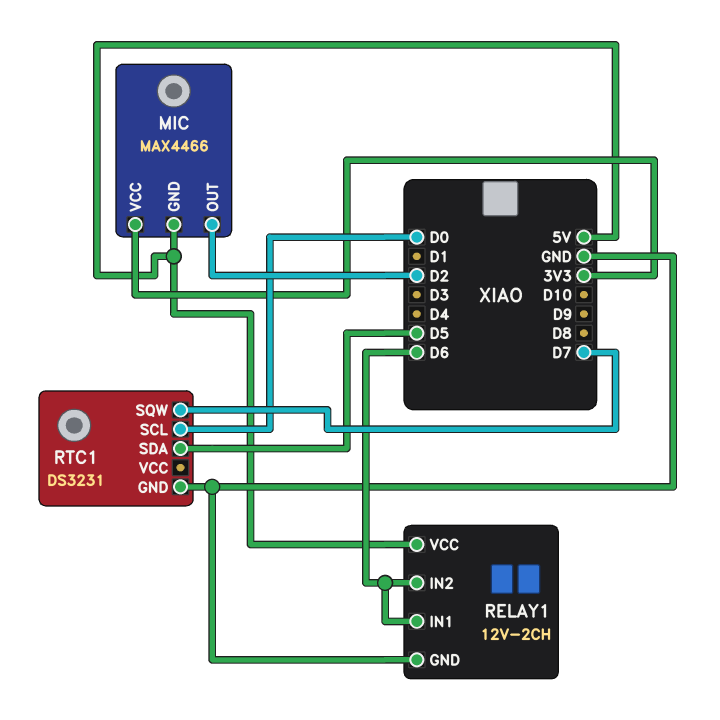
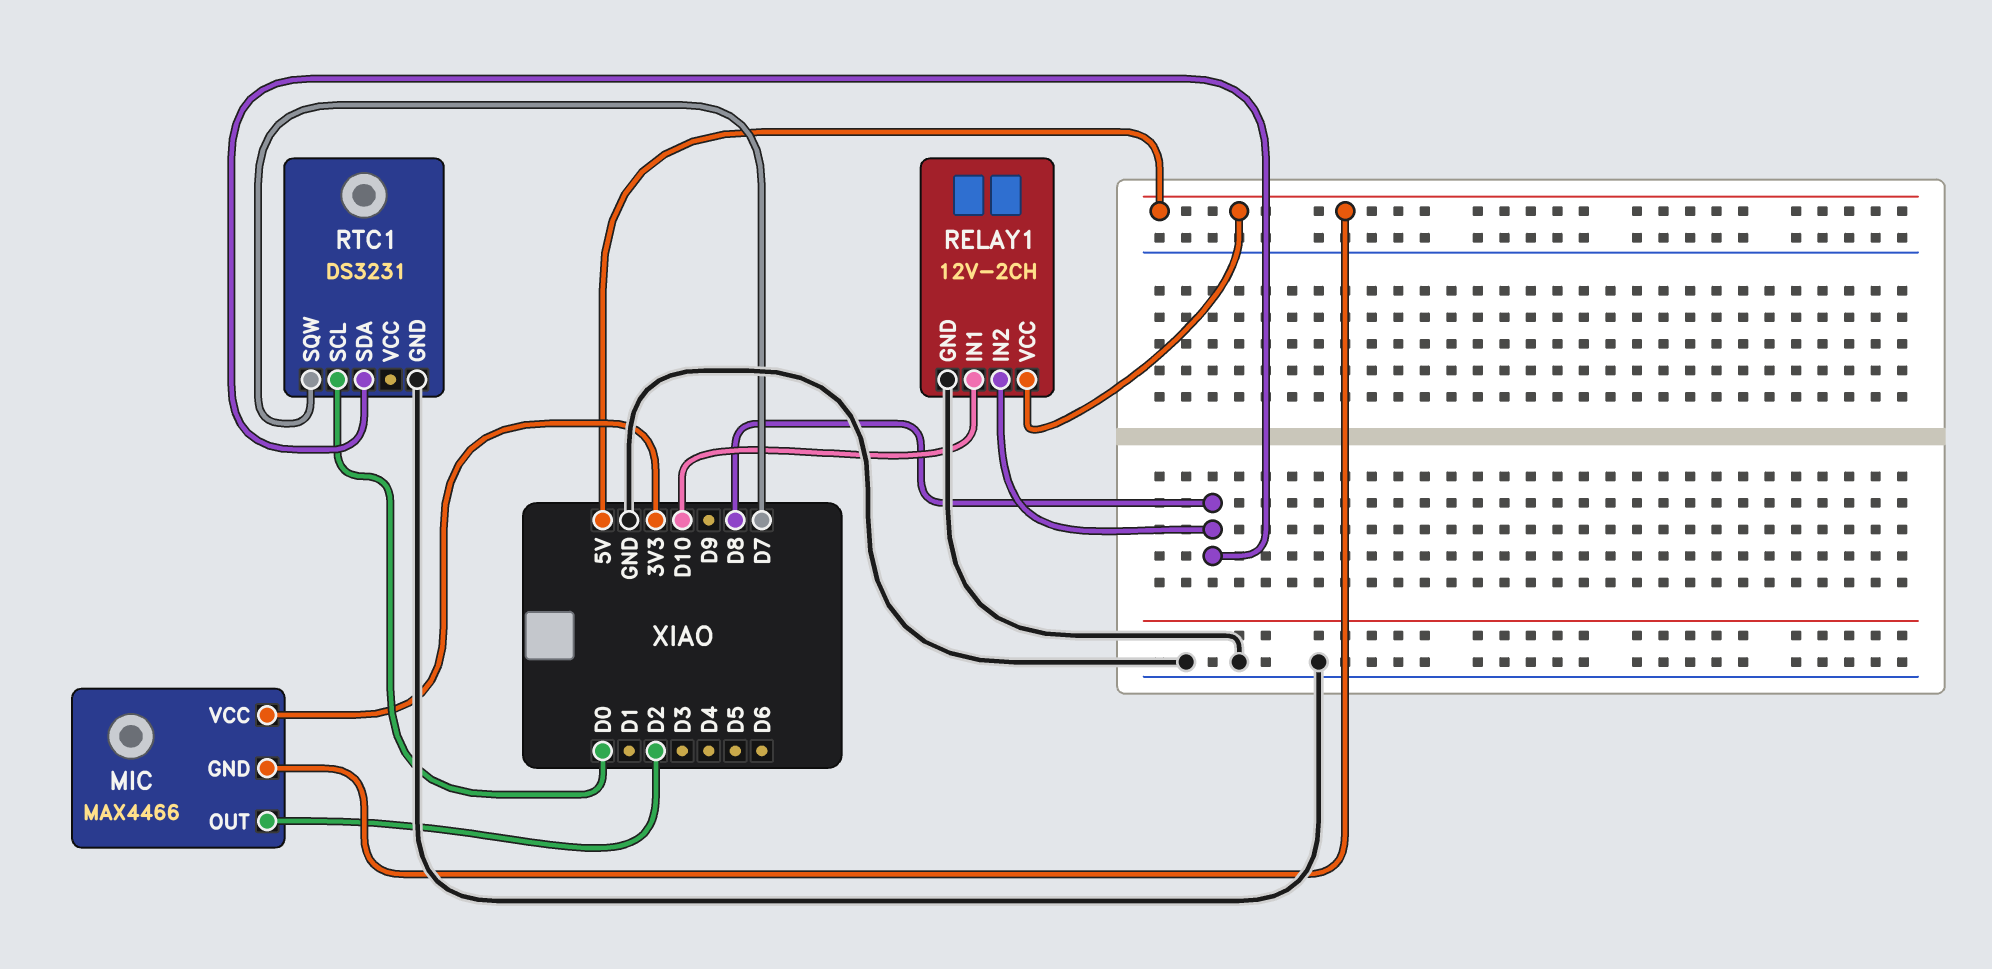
RELAY1 pin IN1: D6 -> D10
RELAY1 pin IN2: D6 -> D8
RTC1 pin SDA: D5 -> D8

